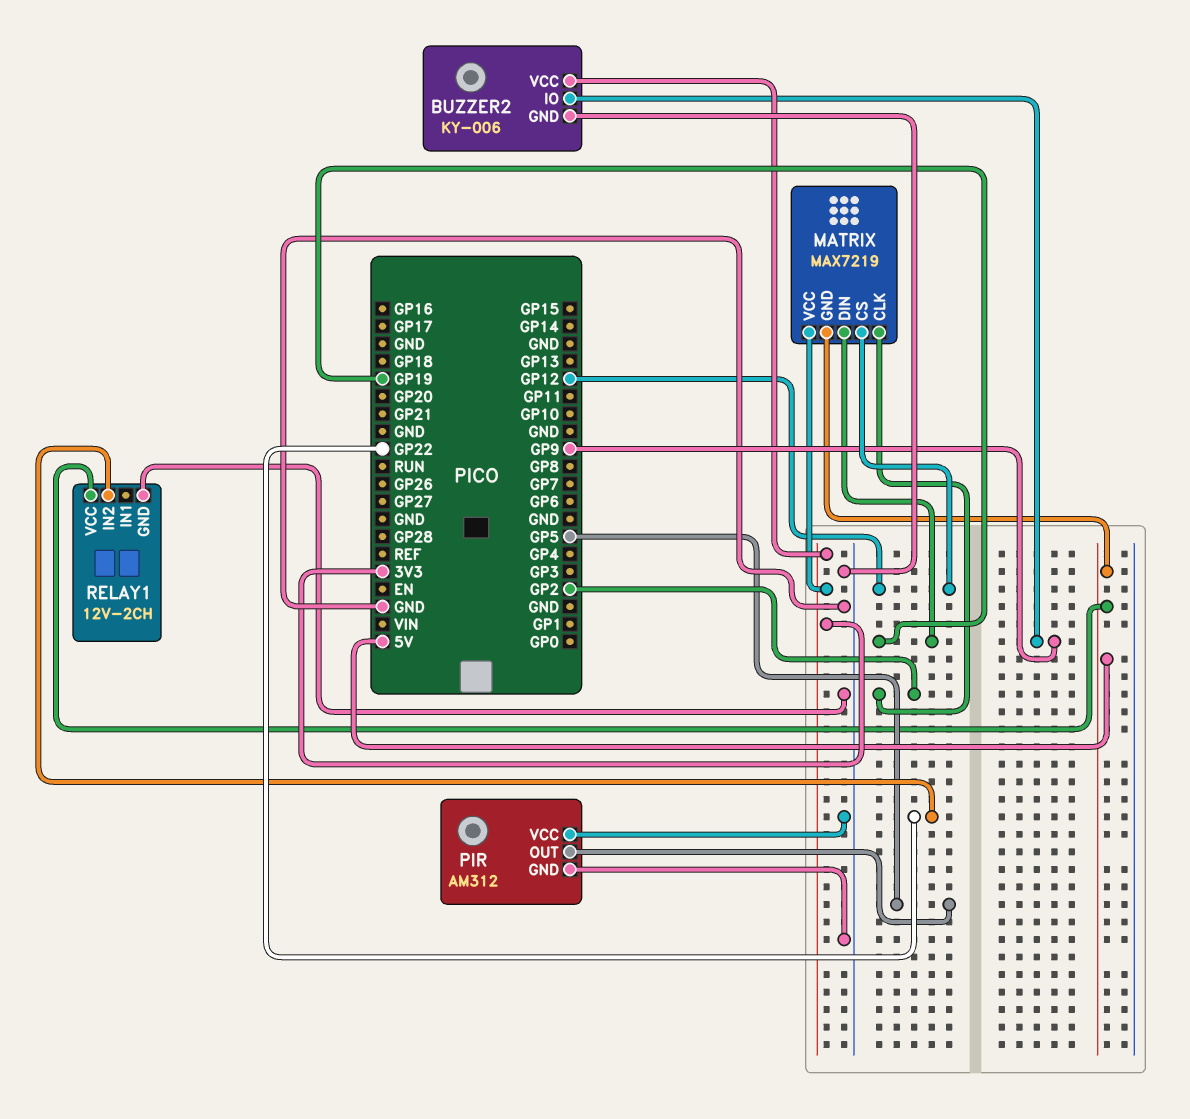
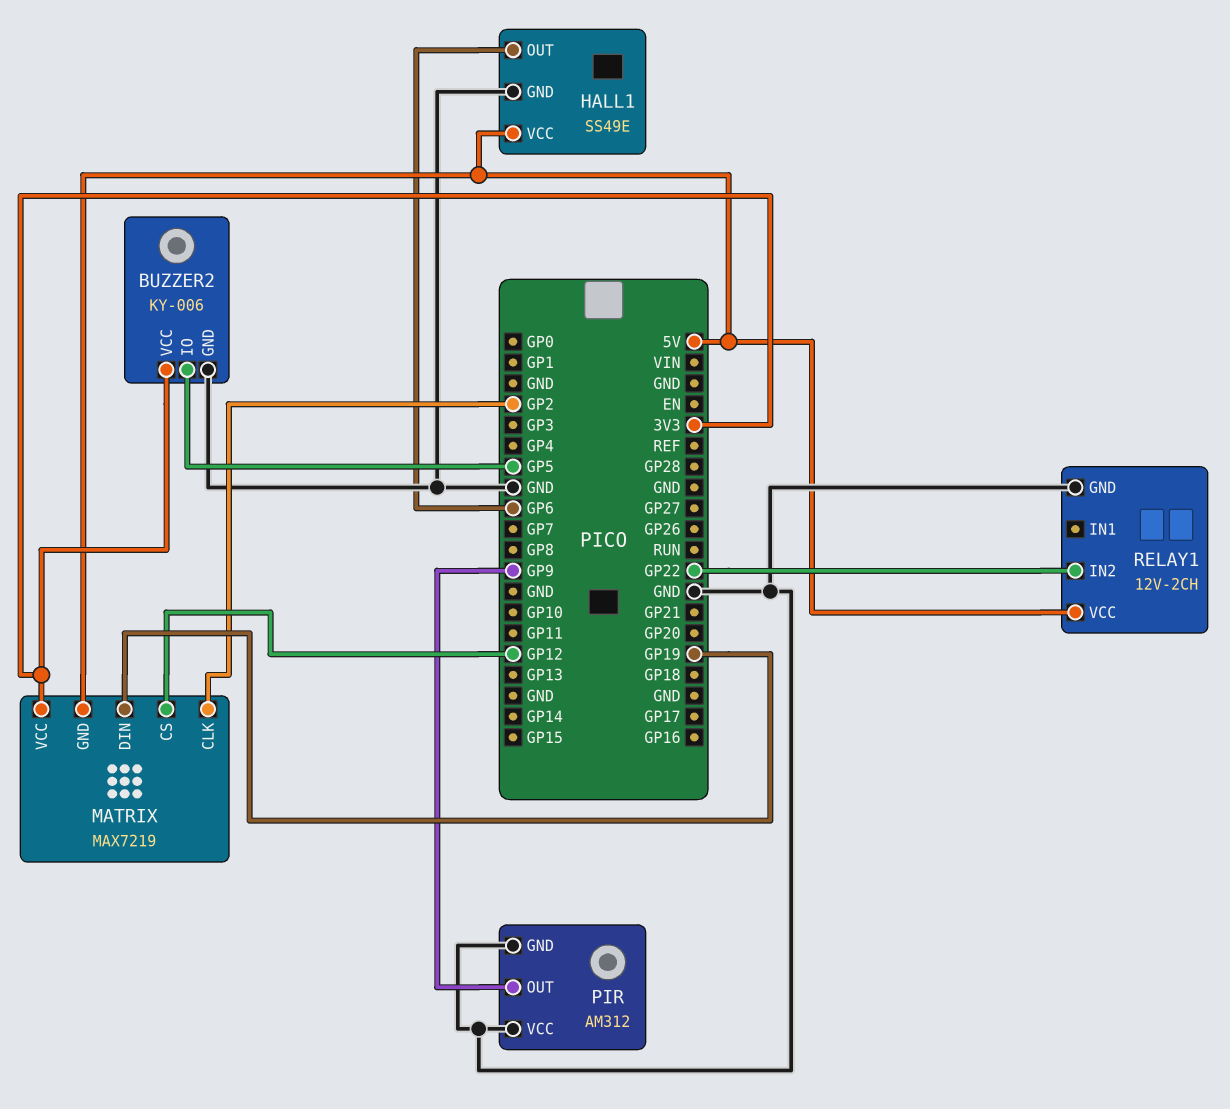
BUZZER2 pin IO: GP9 -> GP5
HALL1: none -> SS49E
HALL1 pin GND: none -> GND
HALL1 pin OUT: none -> GP6
HALL1 pin VCC: none -> 5V
PIR pin OUT: GP5 -> GP9

